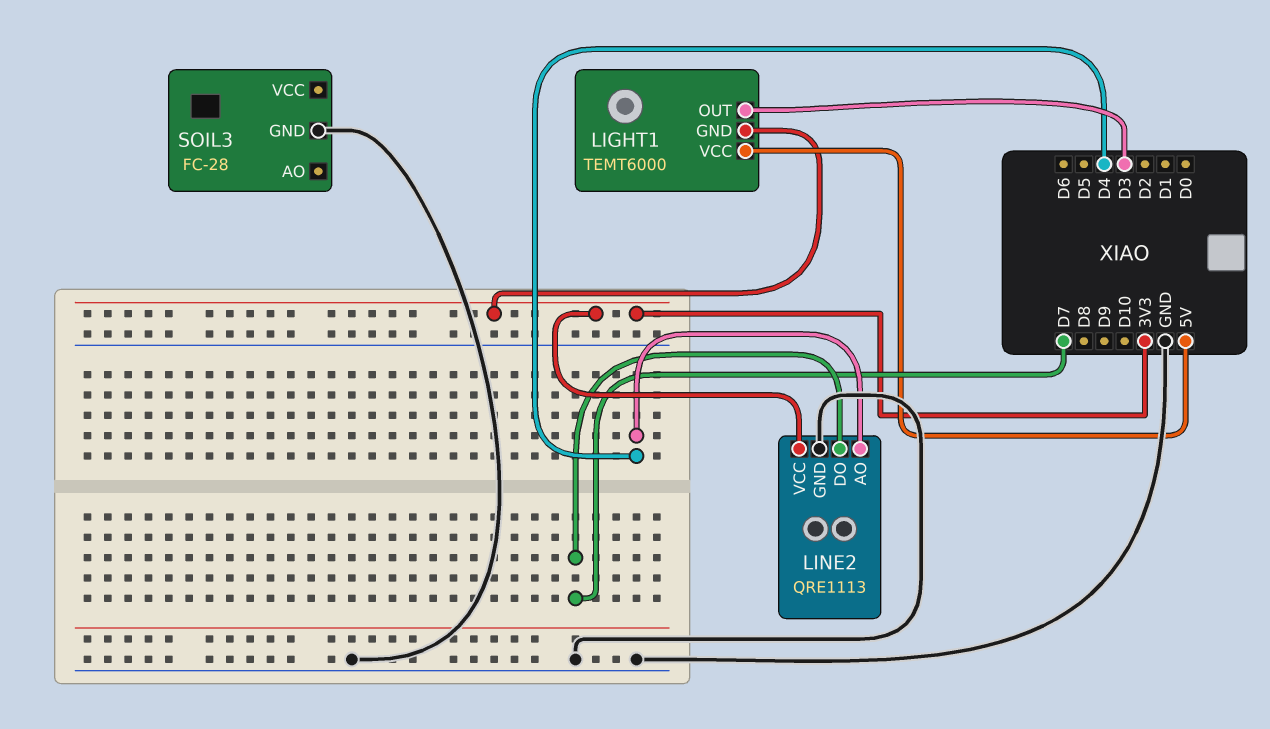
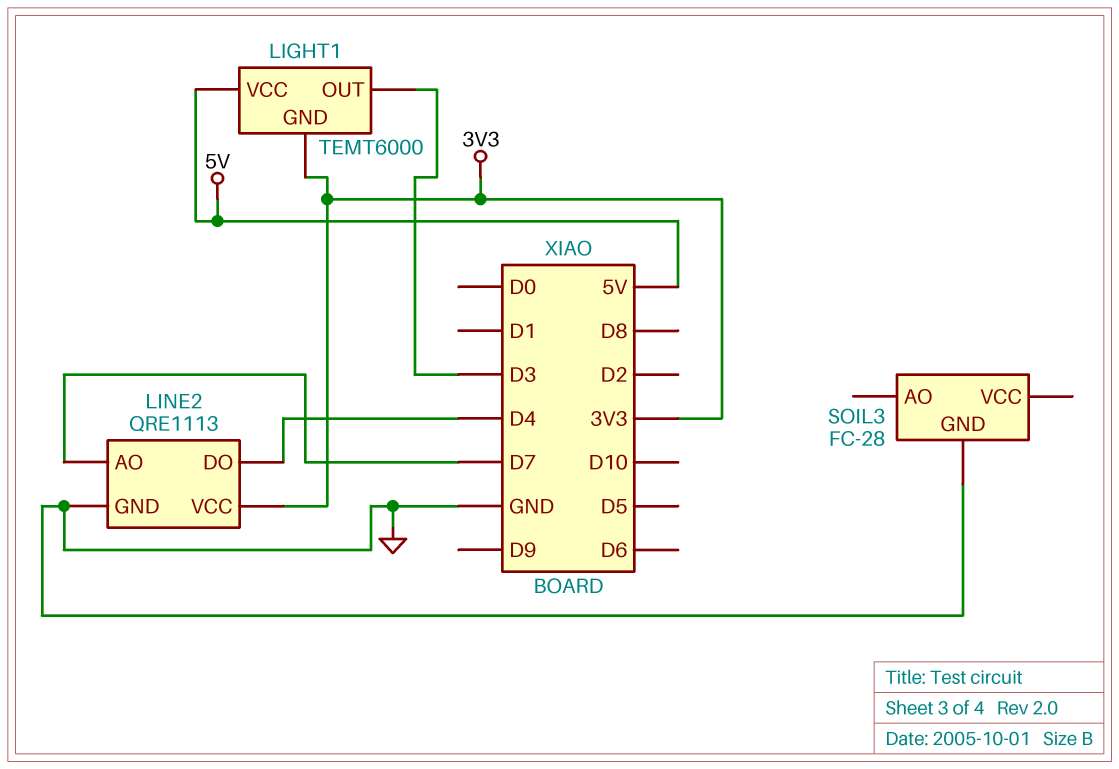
LINE2 pin AO: D4 -> D7
LINE2 pin DO: D7 -> D4

